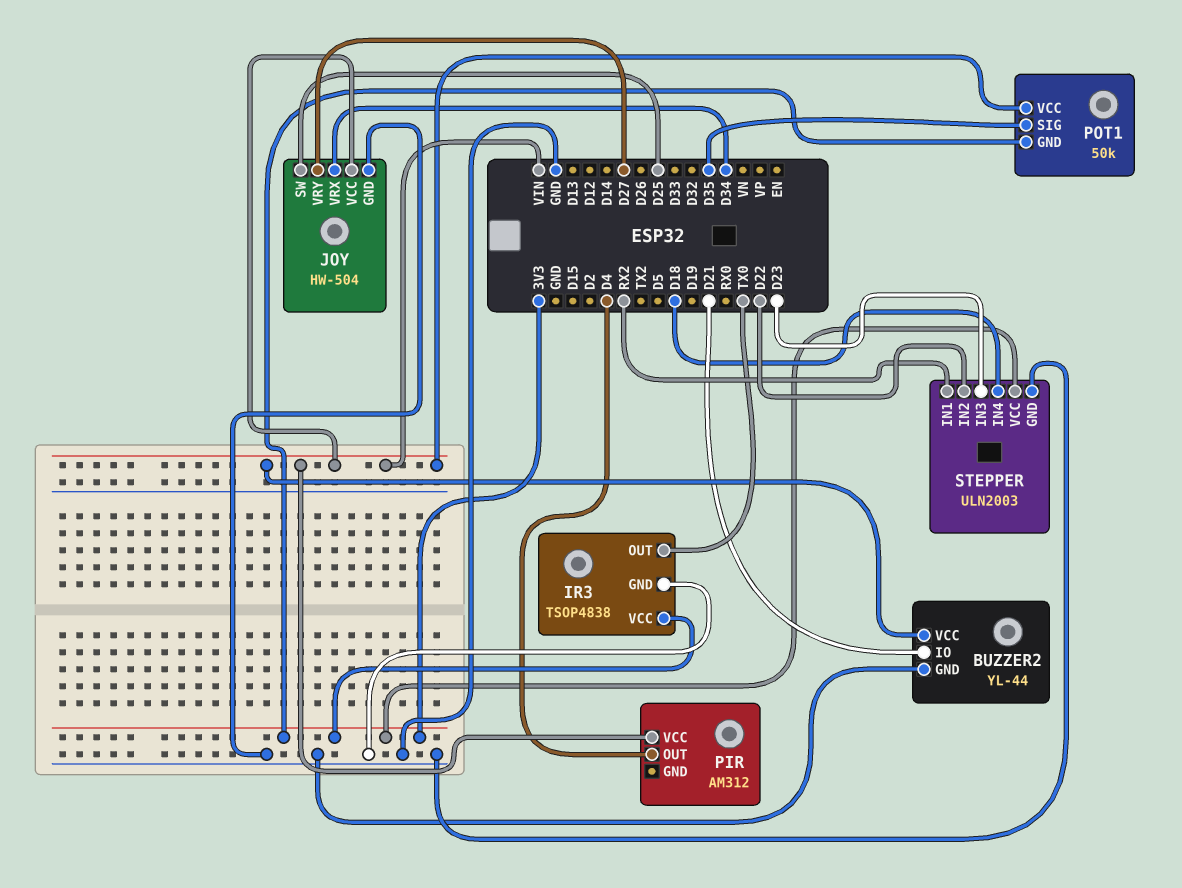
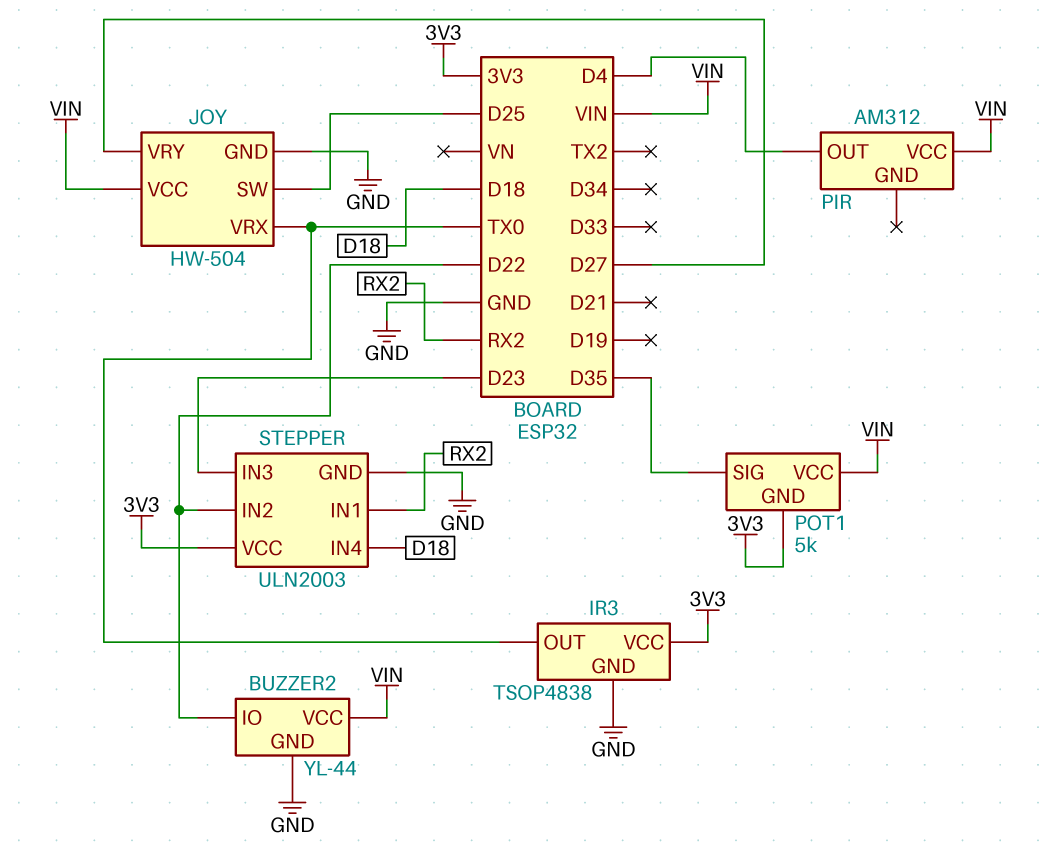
BUZZER2 pin IO: D21 -> D22
JOY pin VRX: D34 -> TX0
POT1: 50k -> 5k

